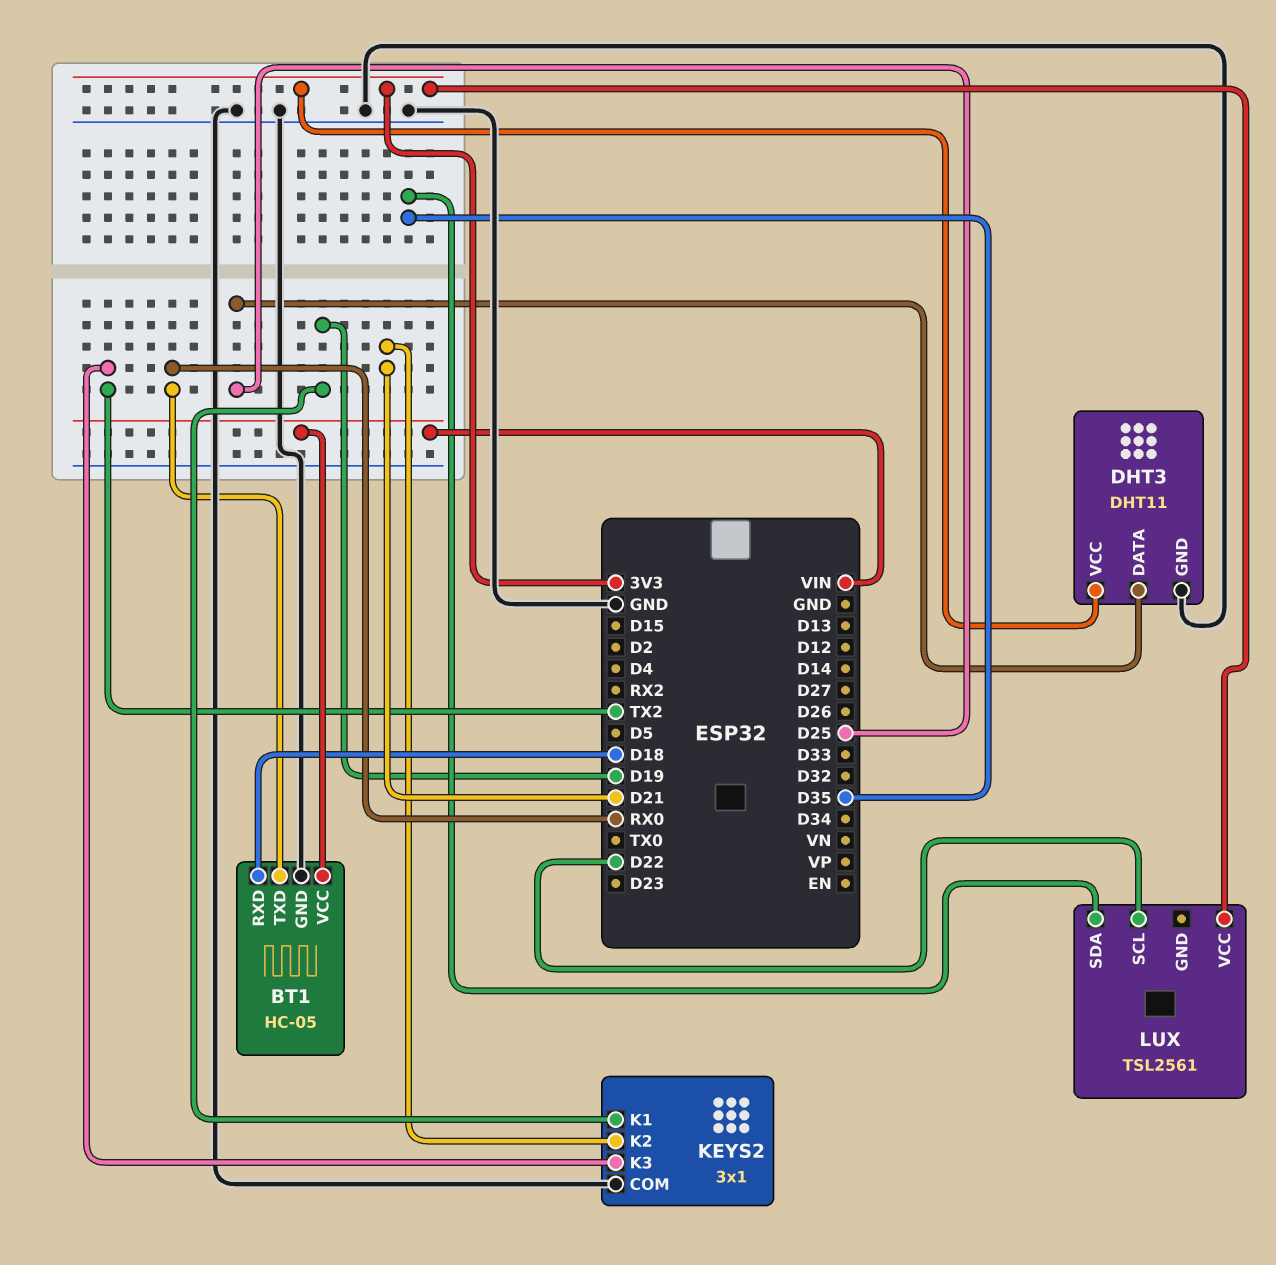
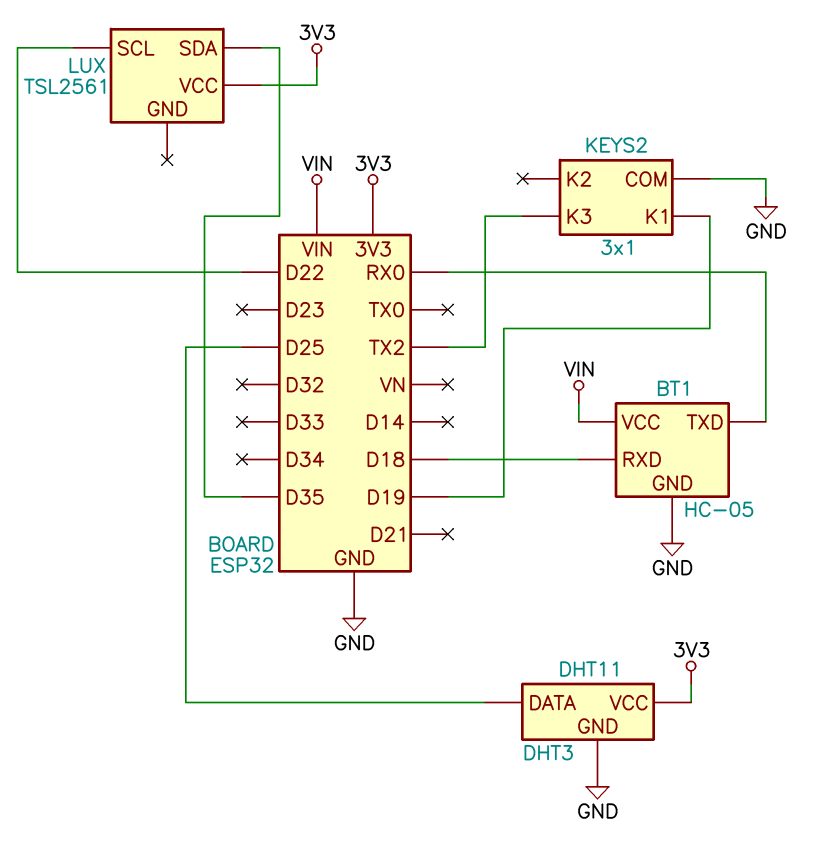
KEYS2 pin K2: D21 -> none

